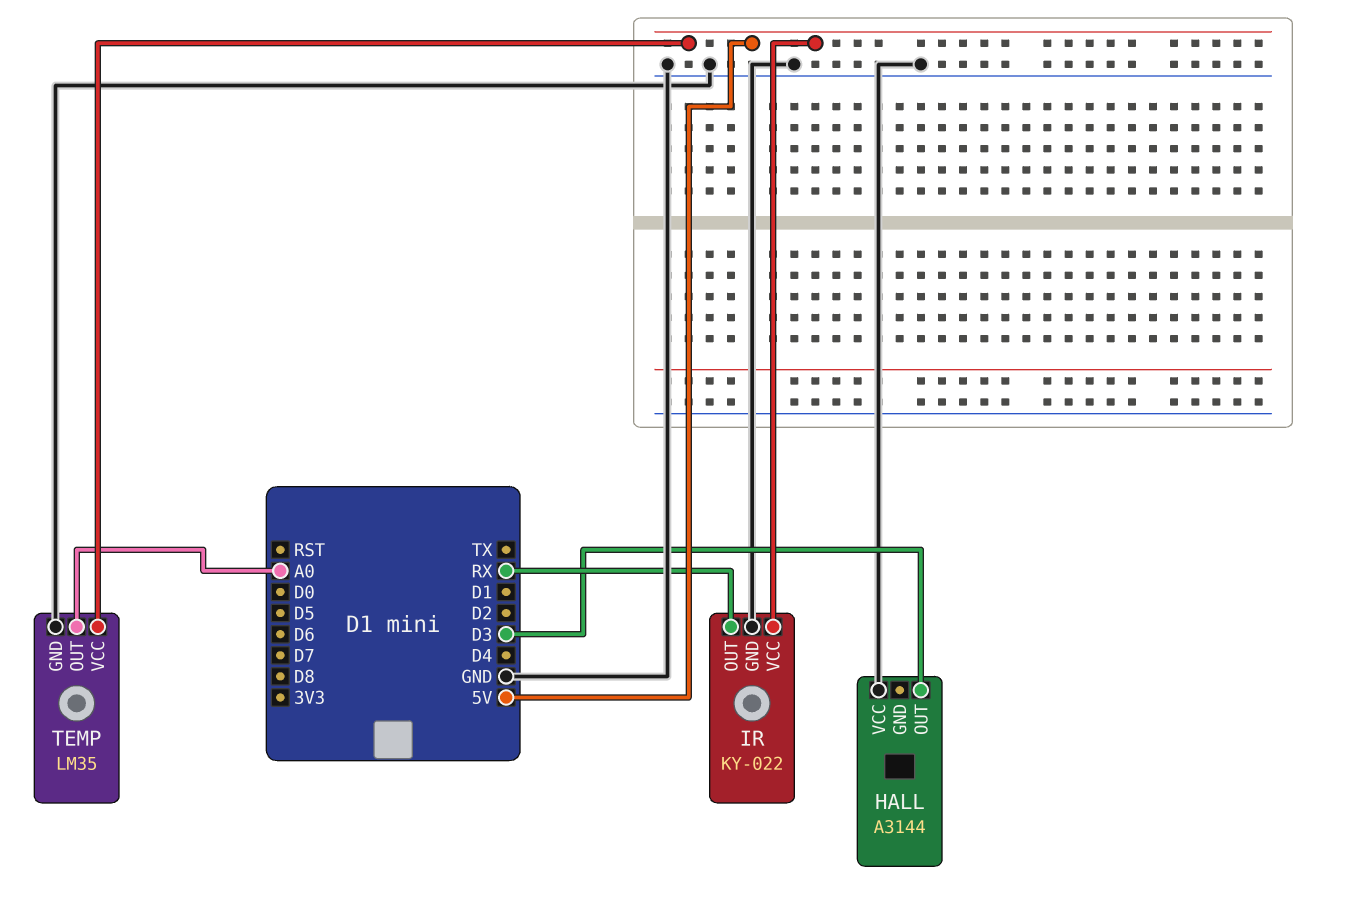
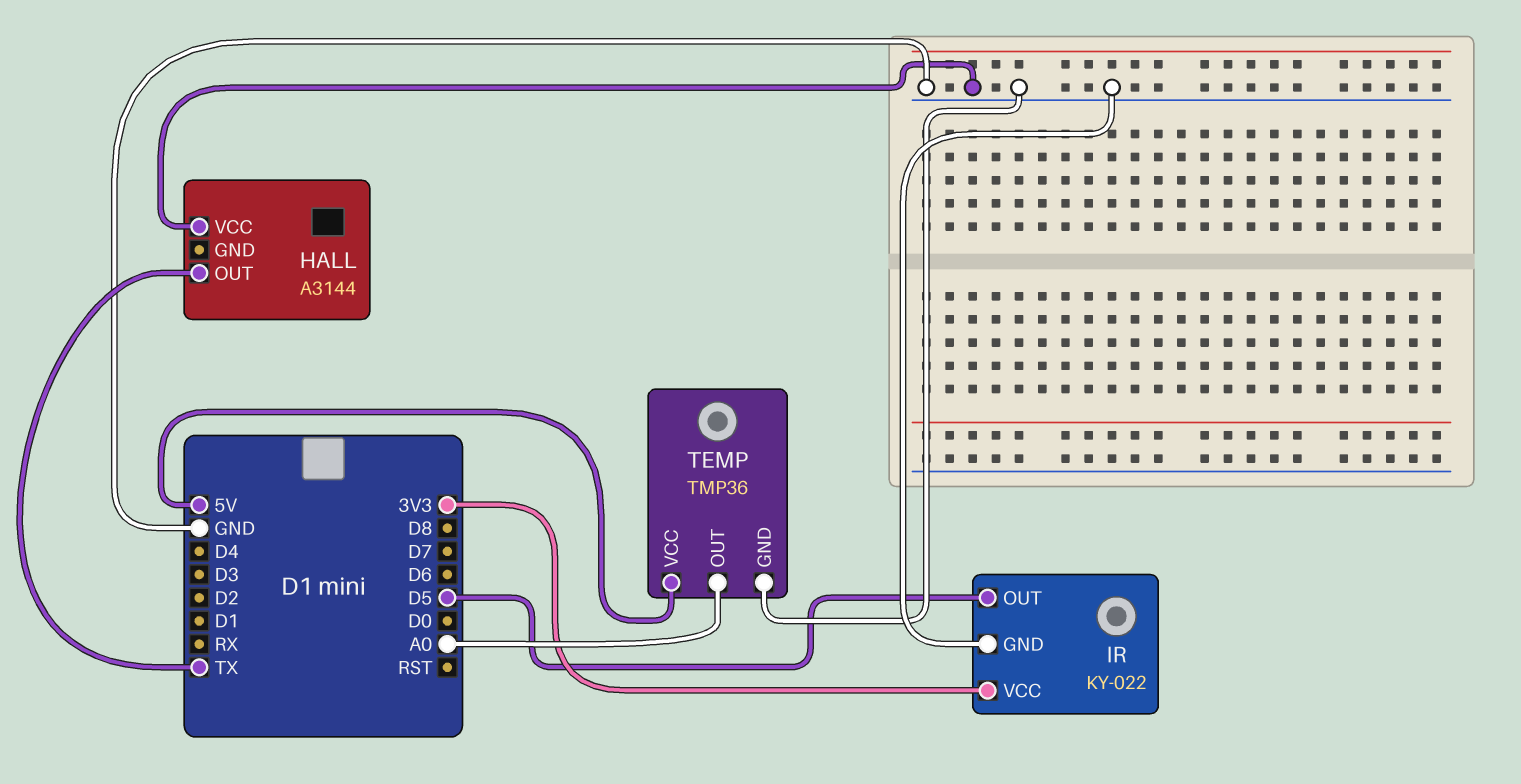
HALL pin OUT: D3 -> TX
IR pin OUT: RX -> D5
IR pin VCC: 5V -> 3V3
TEMP: LM35 -> TMP36

